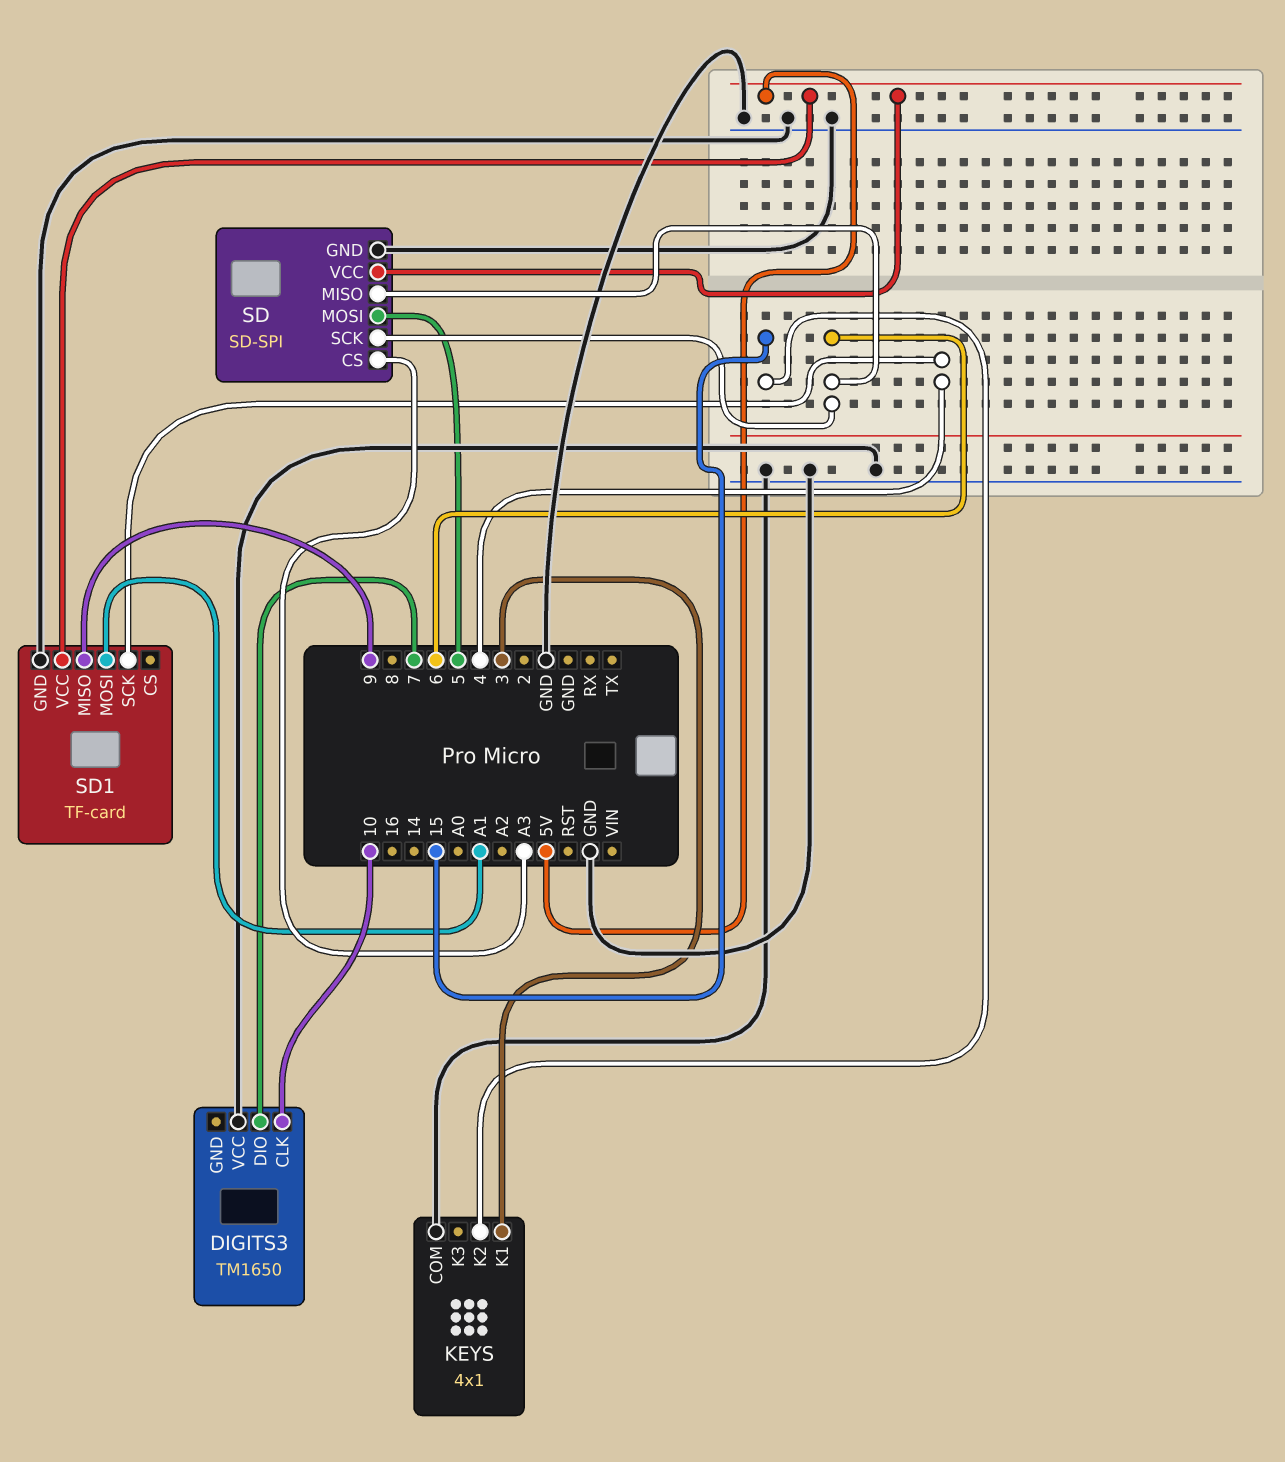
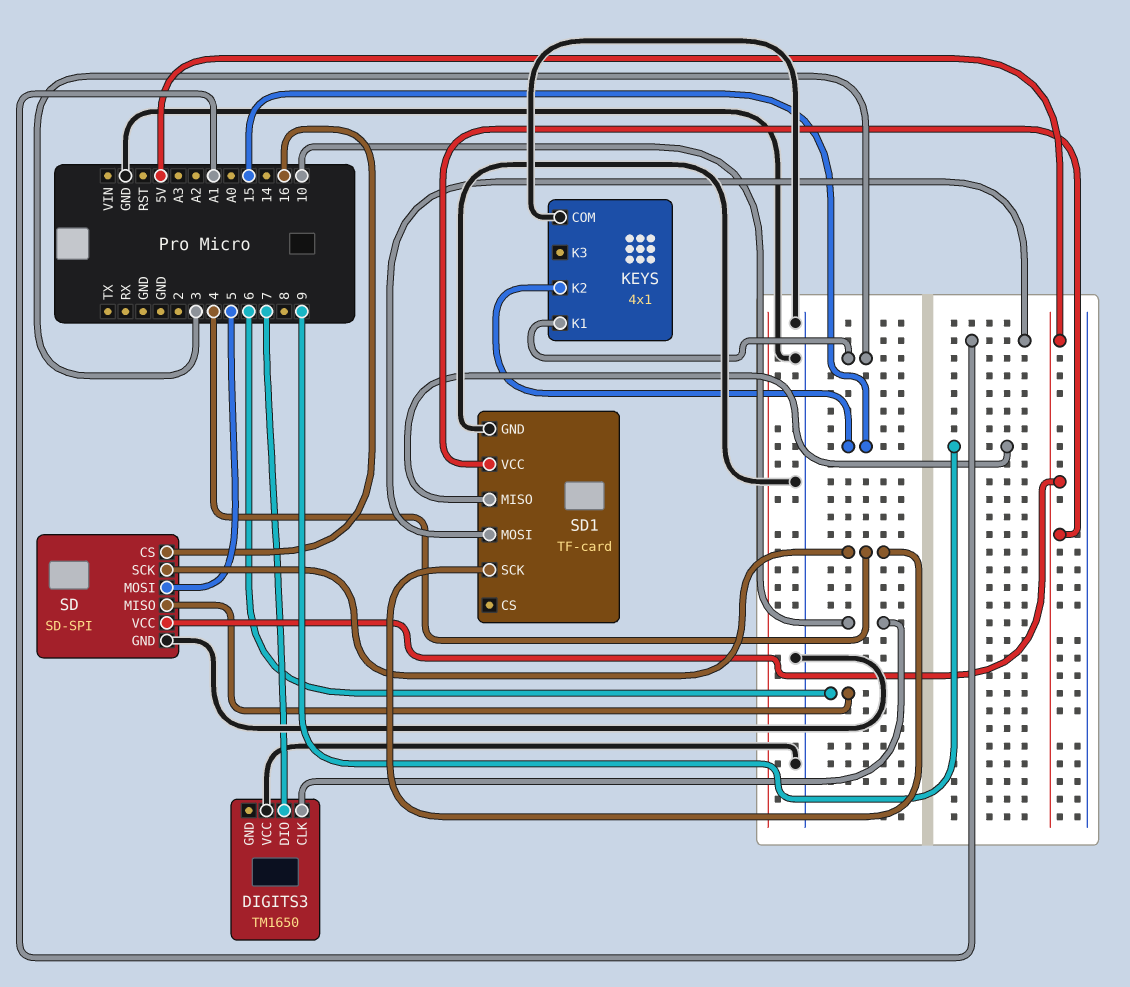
SD pin CS: A3 -> 16
SD pin SCK: 6 -> 4

